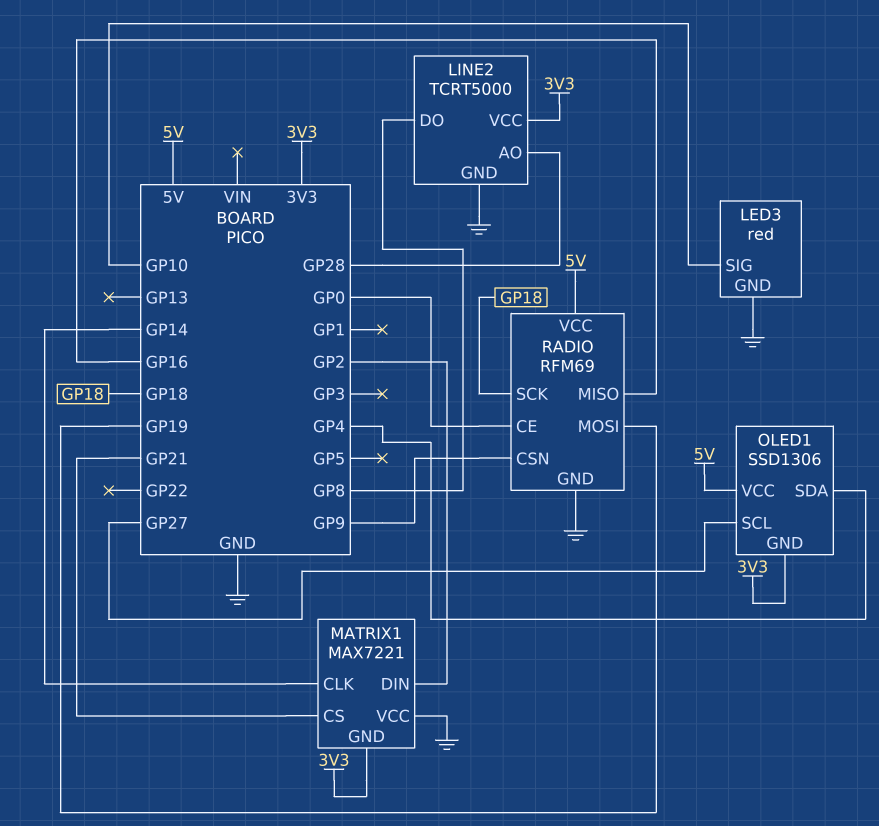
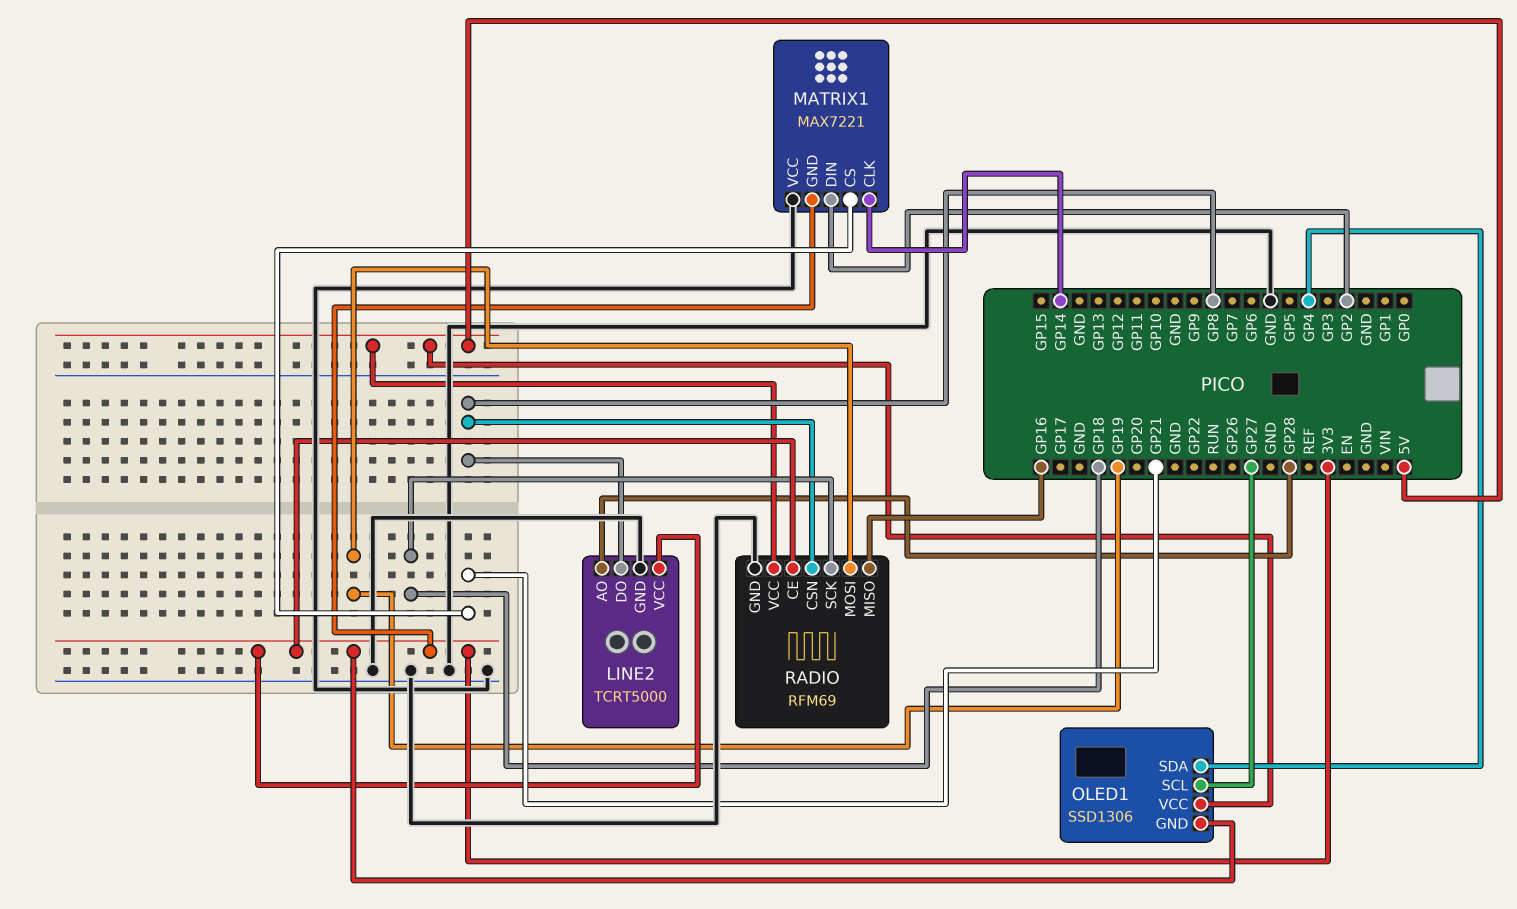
LED3: red -> none
LED3 pin GND: GND -> none
LED3 pin SIG: GP10 -> none
RADIO pin CE: GP0 -> 3V3
RADIO pin CSN: GP9 -> GP8

